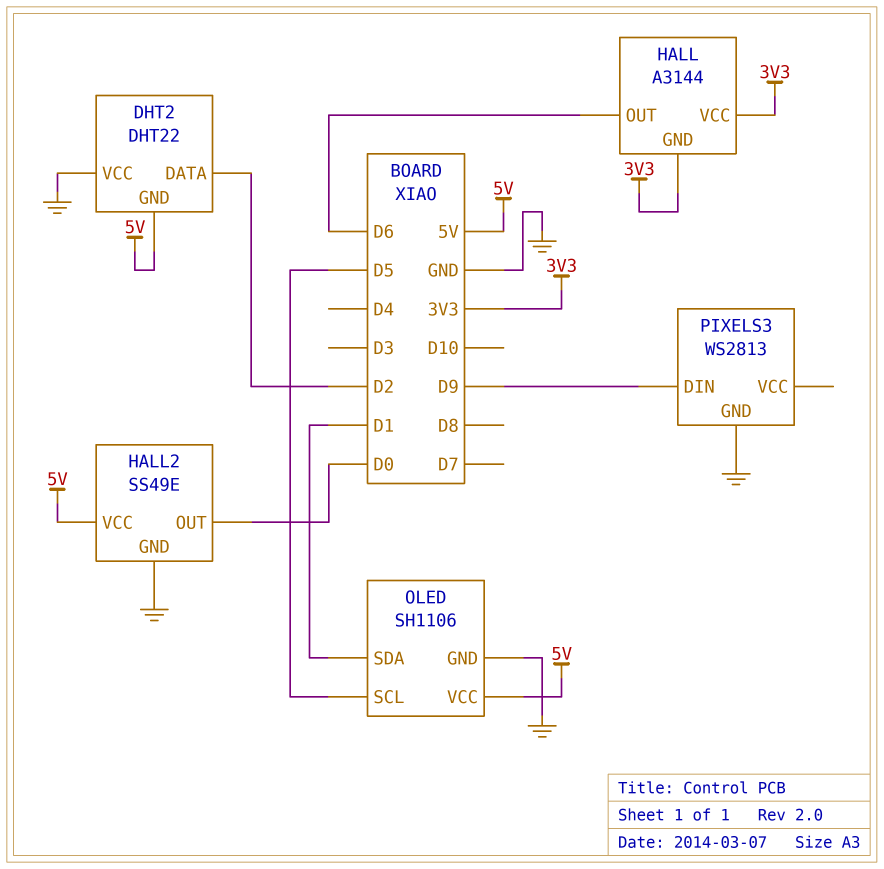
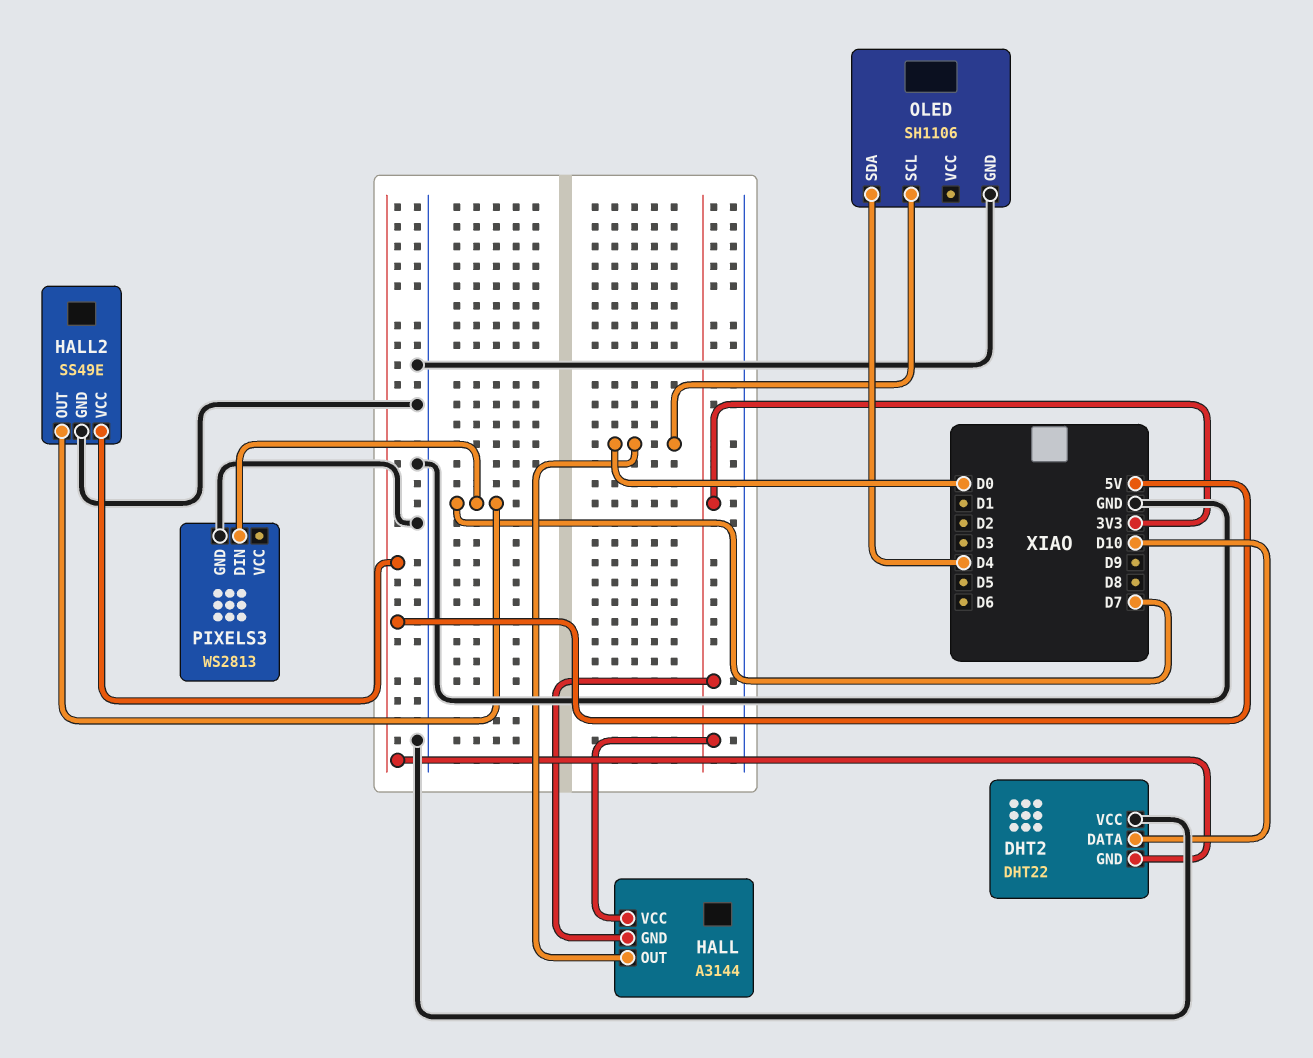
DHT2 pin DATA: D2 -> D10
HALL pin OUT: D6 -> D0
HALL2 pin OUT: D0 -> D7
OLED pin SCL: D5 -> D0
OLED pin SDA: D1 -> D4
OLED pin VCC: 5V -> none
PIXELS3 pin DIN: D9 -> D7

